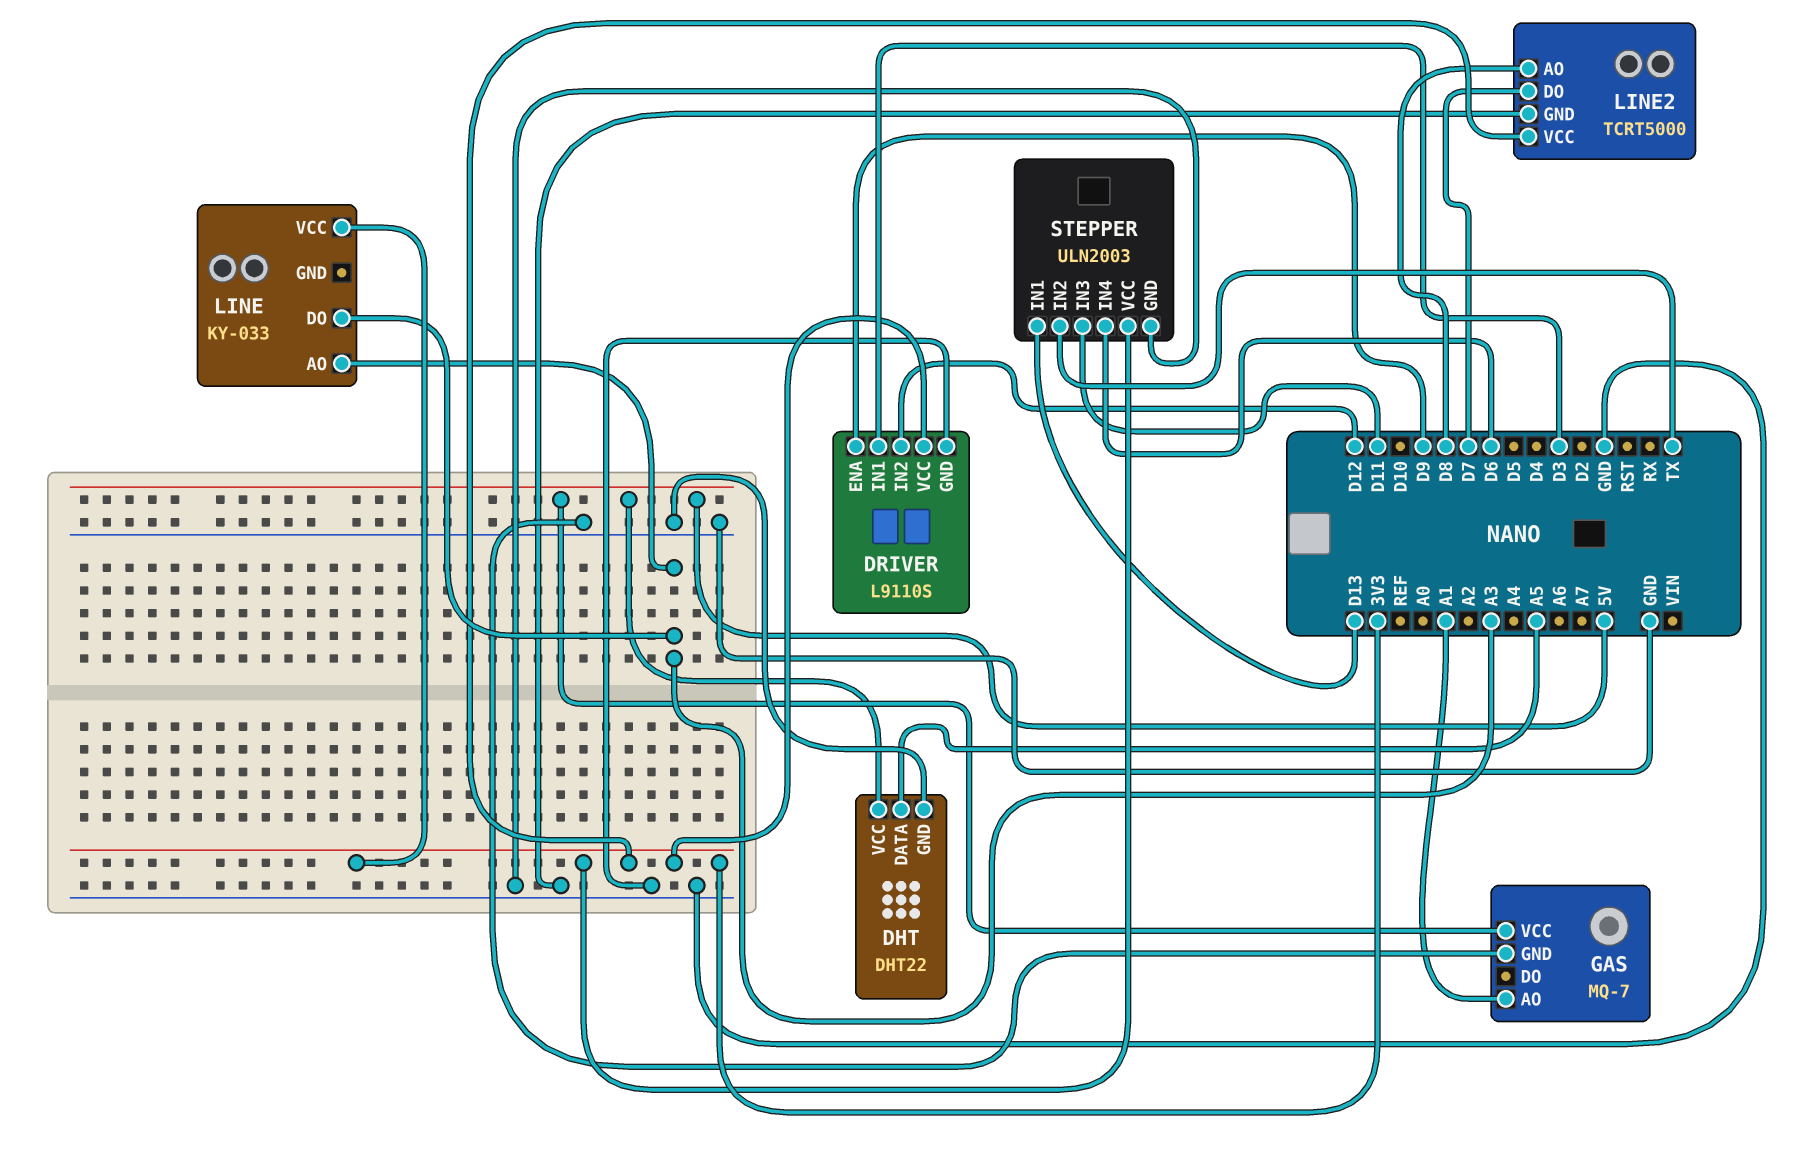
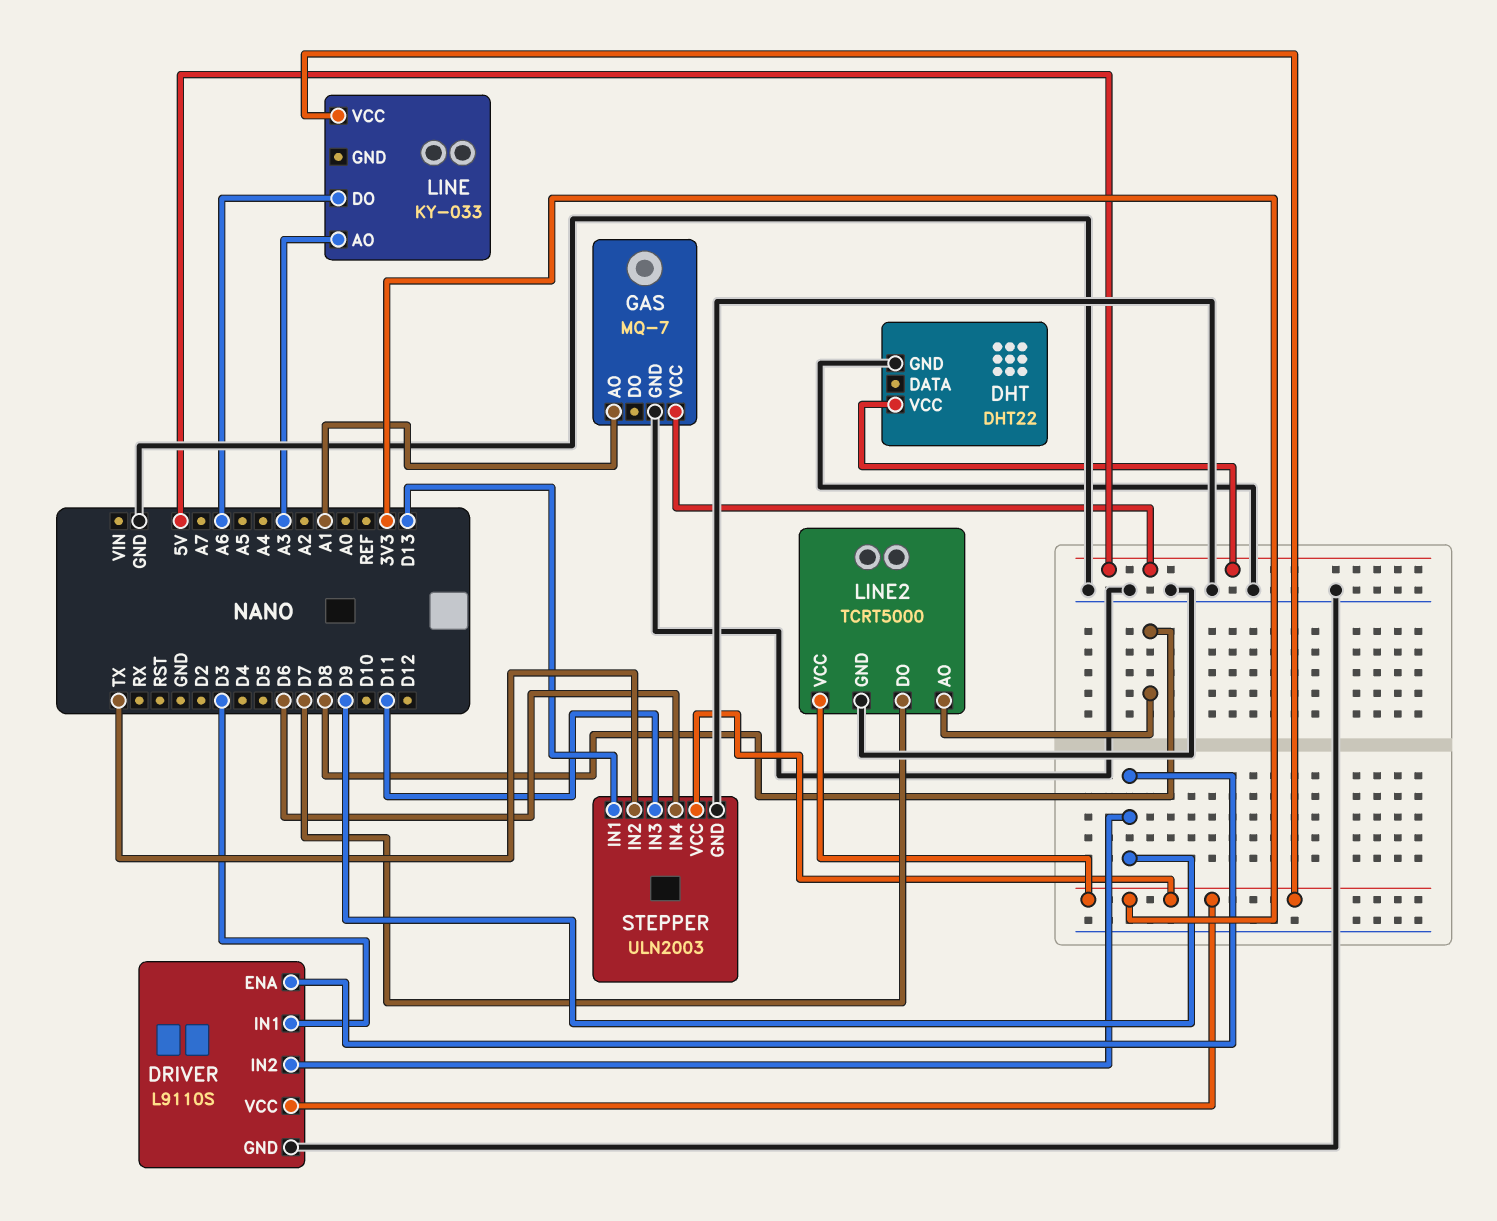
DHT pin DATA: A5 -> none
DRIVER pin IN2: D12 -> D9
LINE pin DO: A3 -> A6

